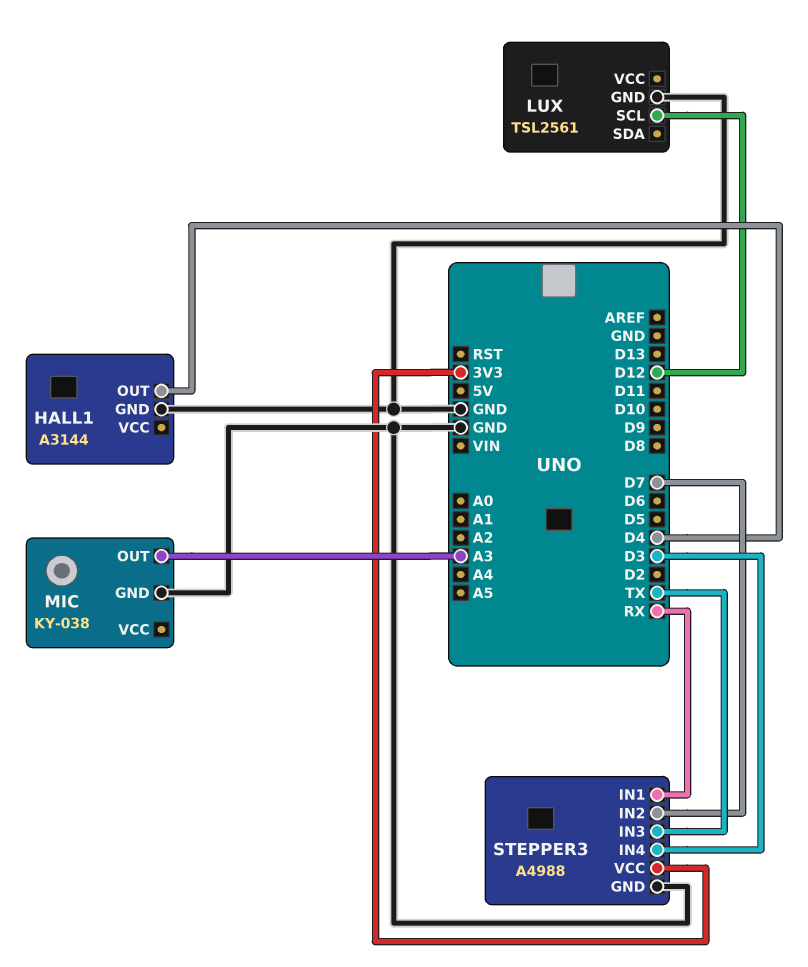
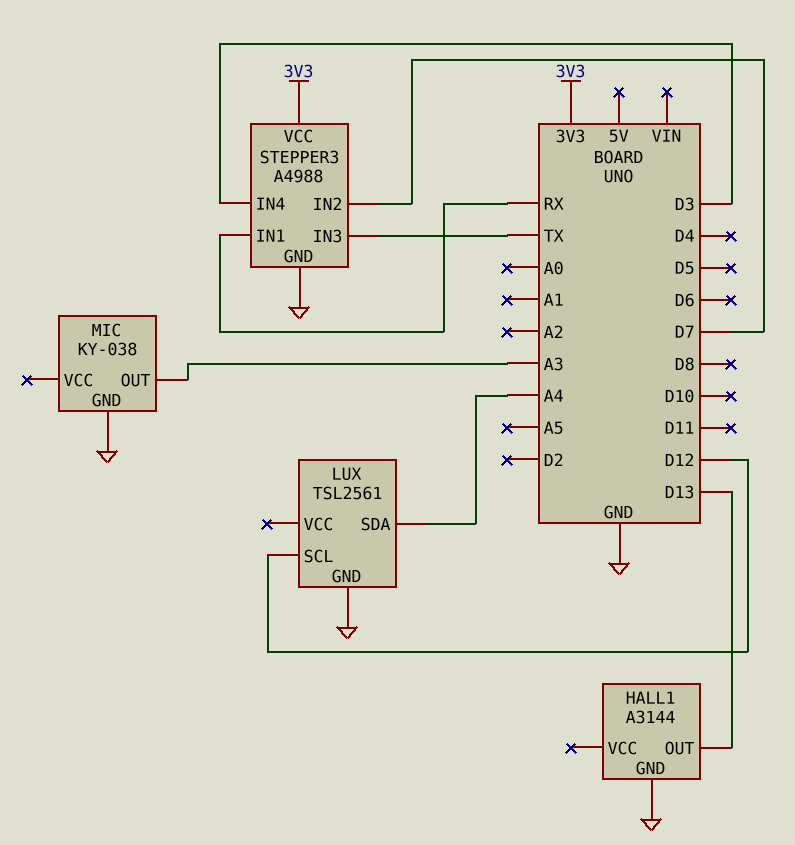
HALL1 pin OUT: D4 -> D13
LUX pin SDA: none -> A4

